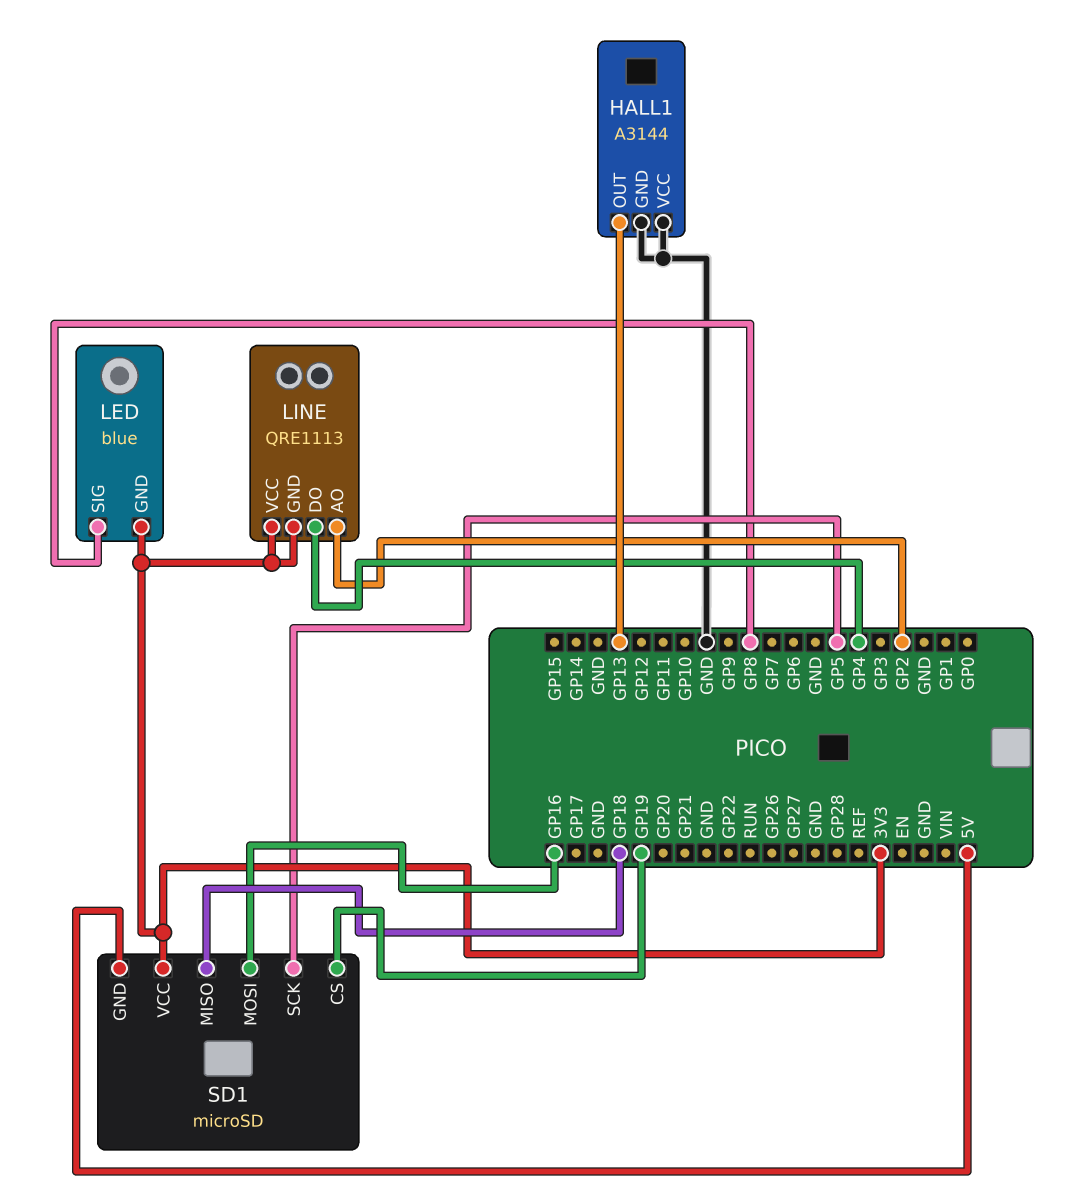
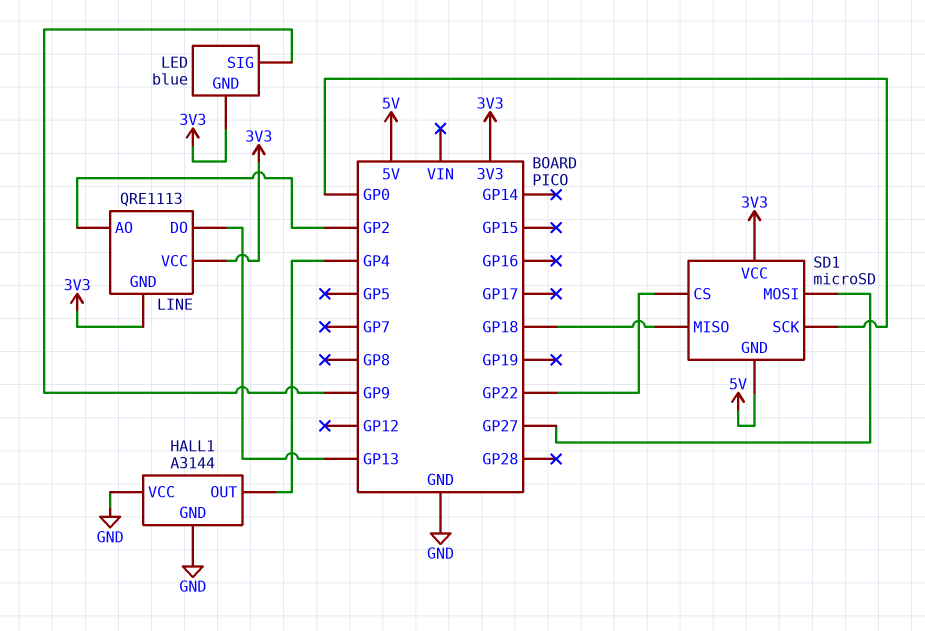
HALL1 pin OUT: GP13 -> GP4
LED pin SIG: GP8 -> GP9
LINE pin DO: GP4 -> GP13
SD1 pin CS: GP19 -> GP22
SD1 pin MOSI: GP16 -> GP27
SD1 pin SCK: GP5 -> GP0

